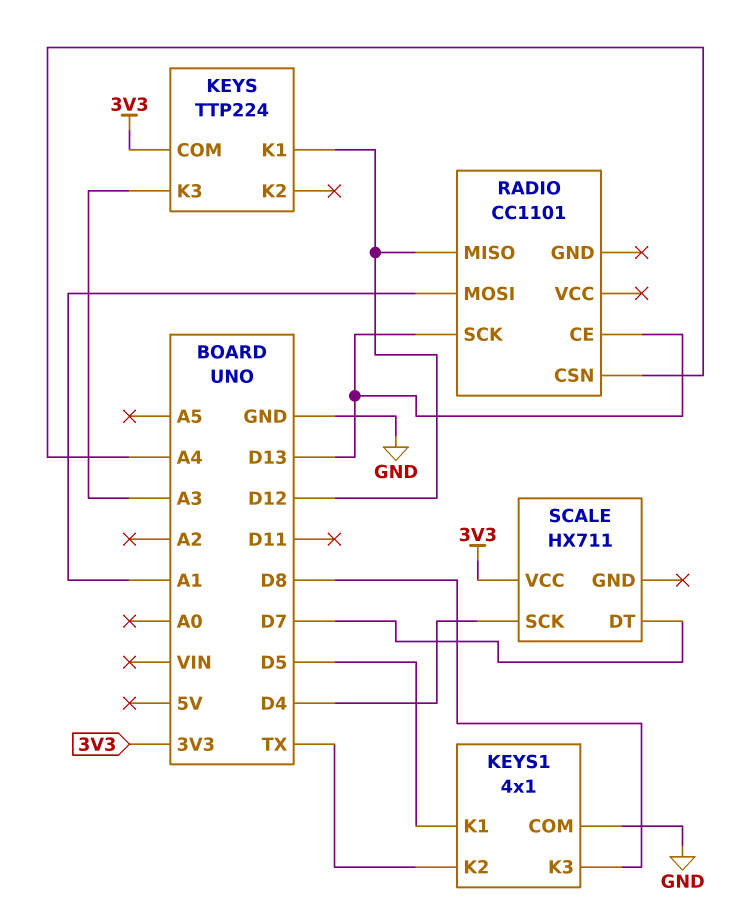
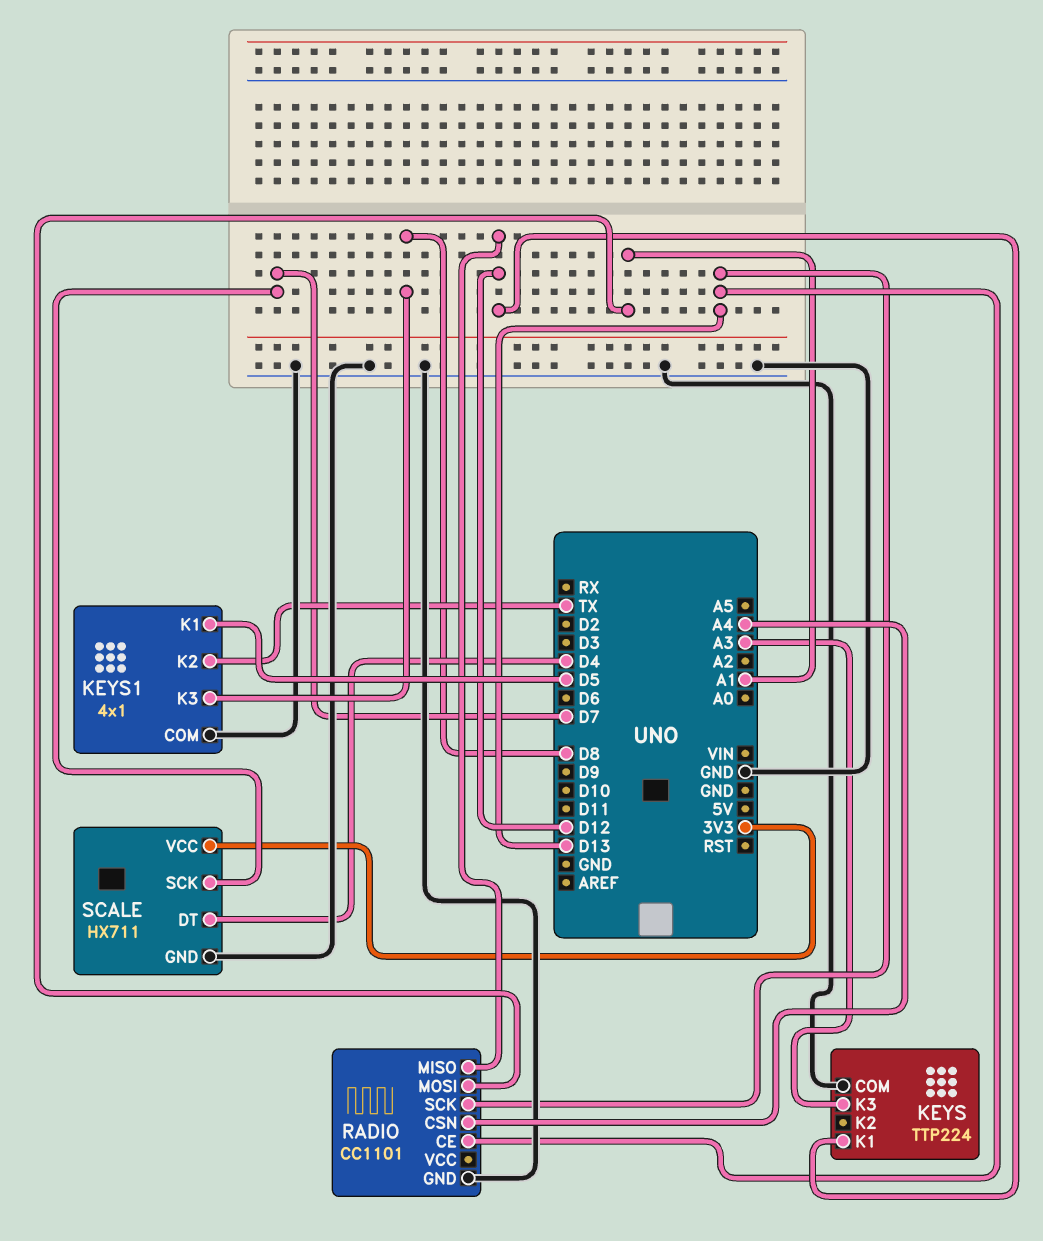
KEYS pin COM: 3V3 -> GND
RADIO pin GND: none -> GND
SCALE pin DT: D7 -> D4
SCALE pin GND: none -> GND
SCALE pin SCK: D4 -> D7

